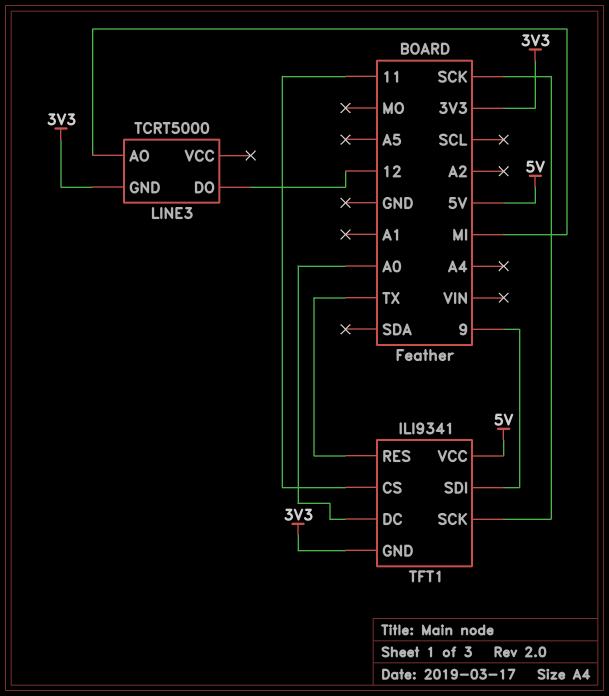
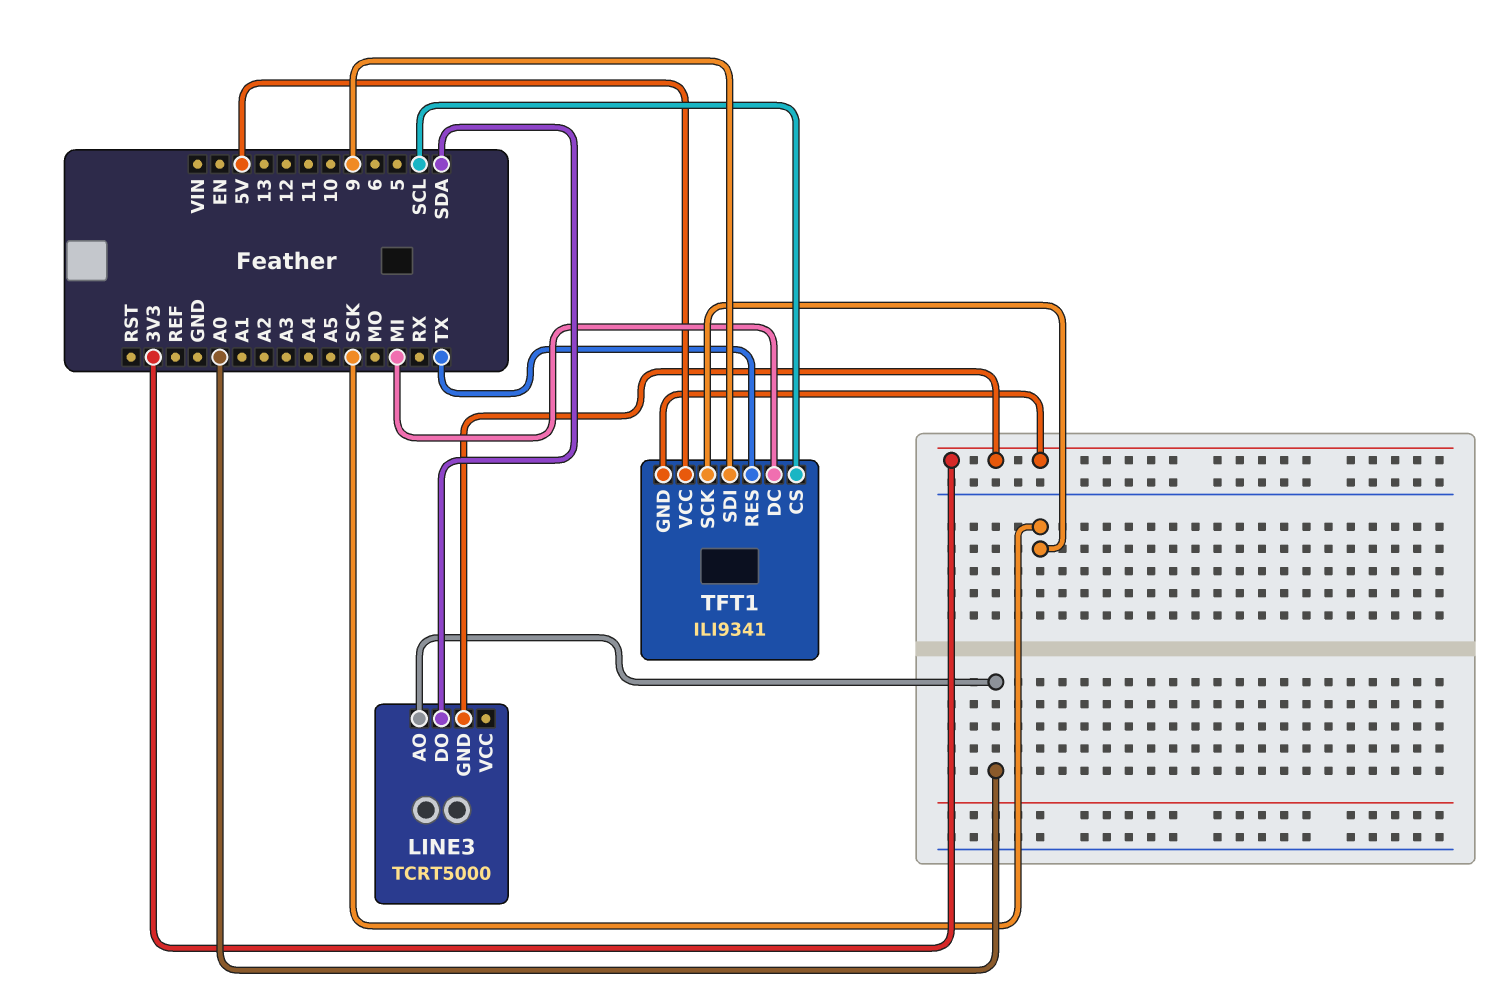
LINE3 pin AO: MI -> A0
LINE3 pin DO: 12 -> SDA
TFT1 pin CS: 11 -> SCL
TFT1 pin DC: A0 -> MI

